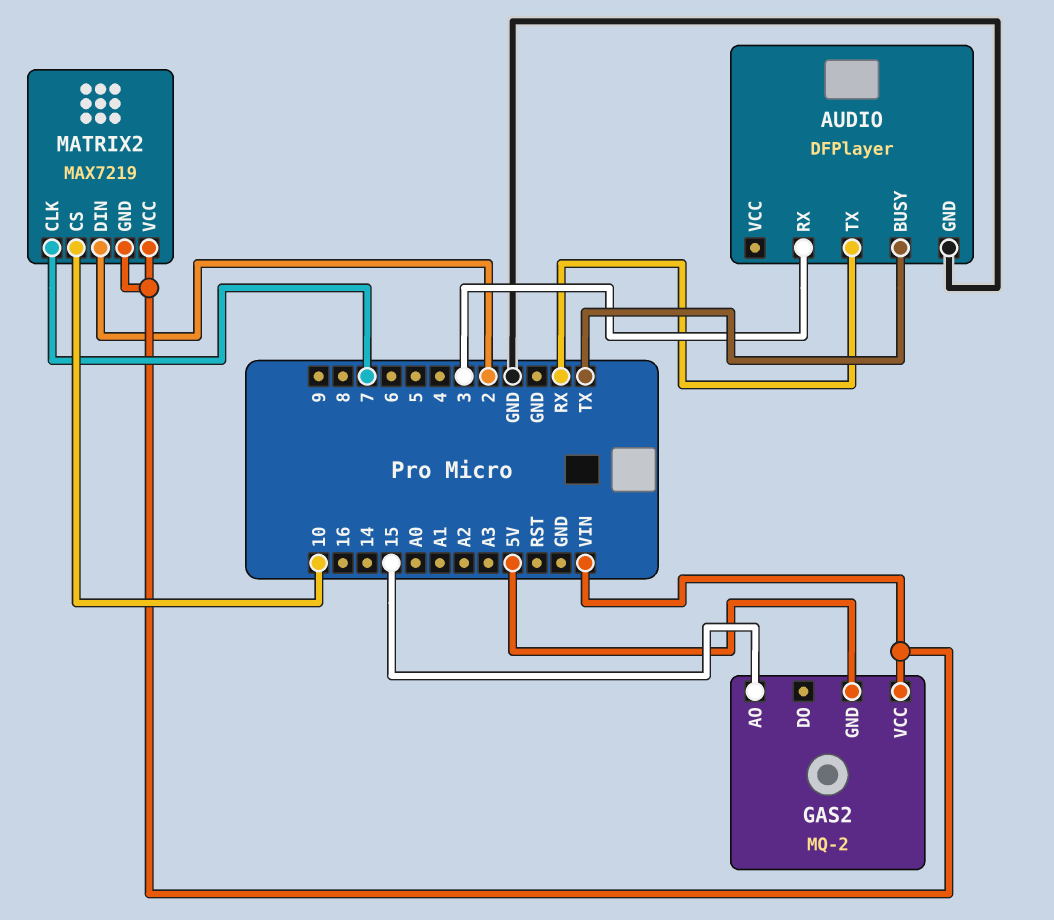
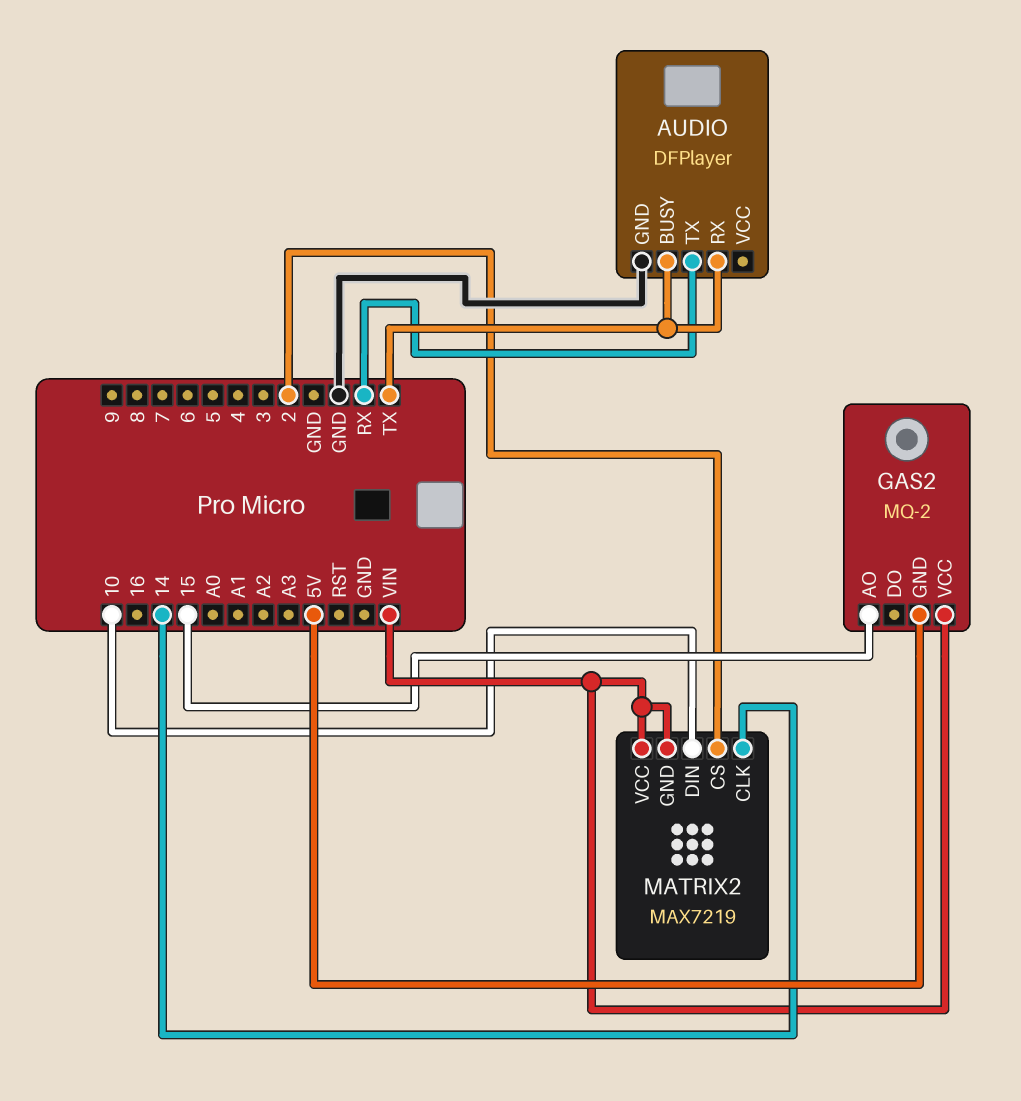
AUDIO pin RX: 3 -> TX
MATRIX2 pin CLK: 7 -> 14
MATRIX2 pin CS: 10 -> 2
MATRIX2 pin DIN: 2 -> 10

